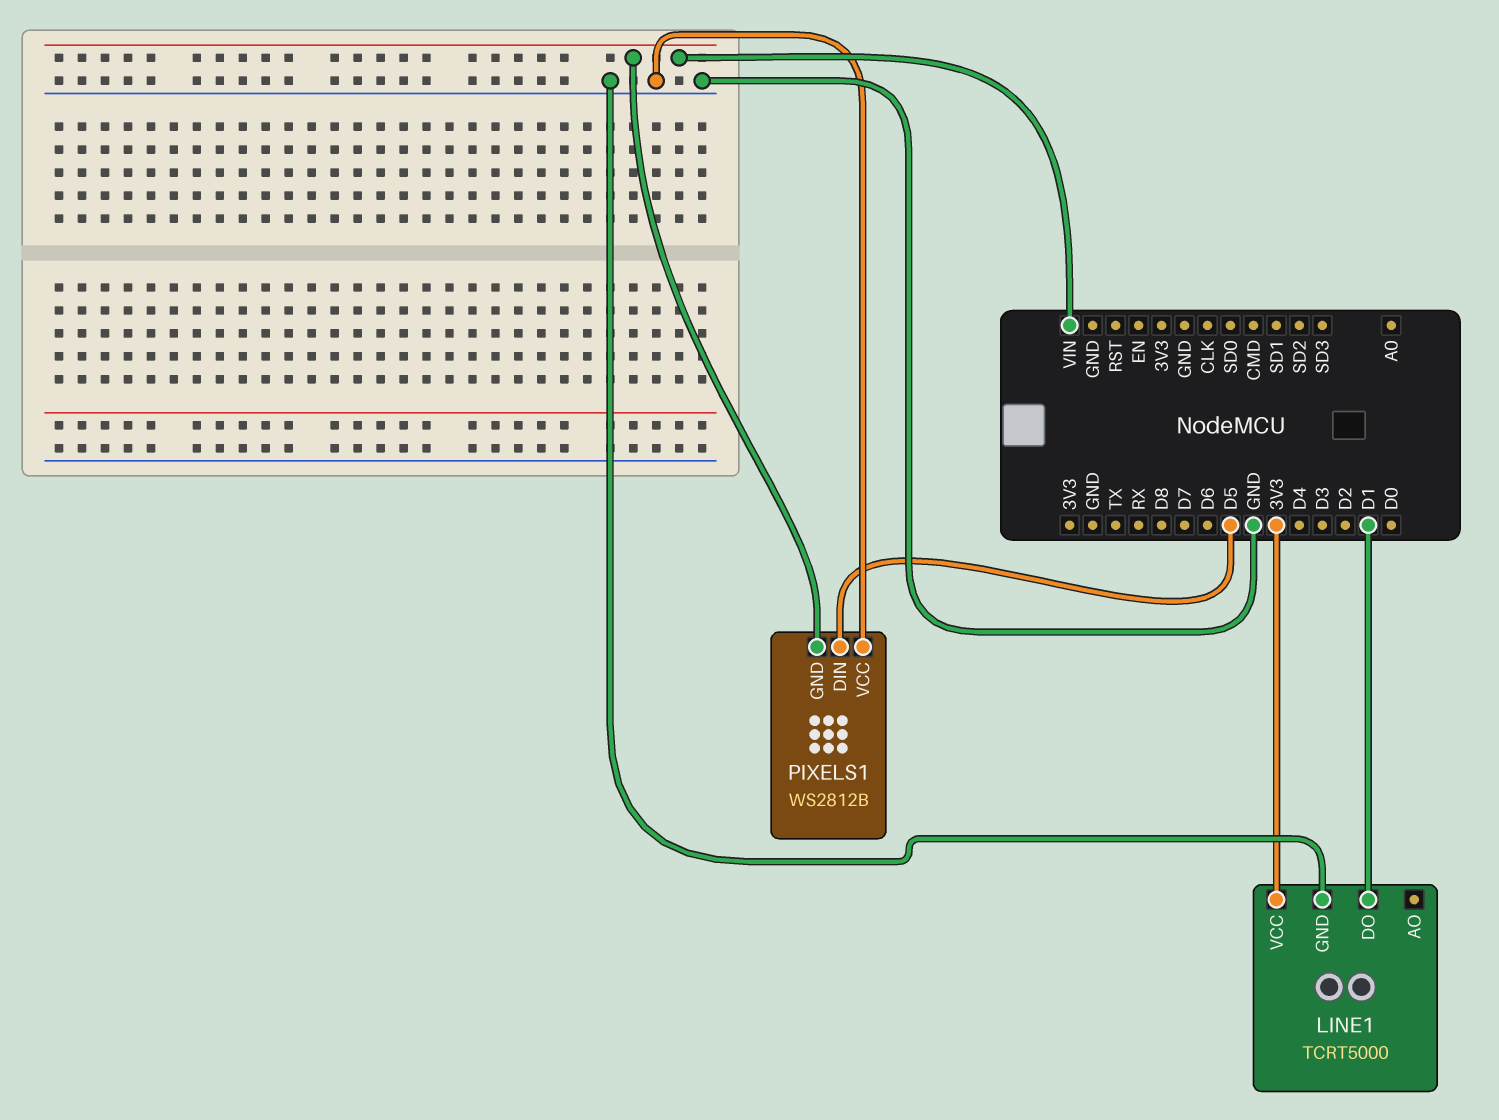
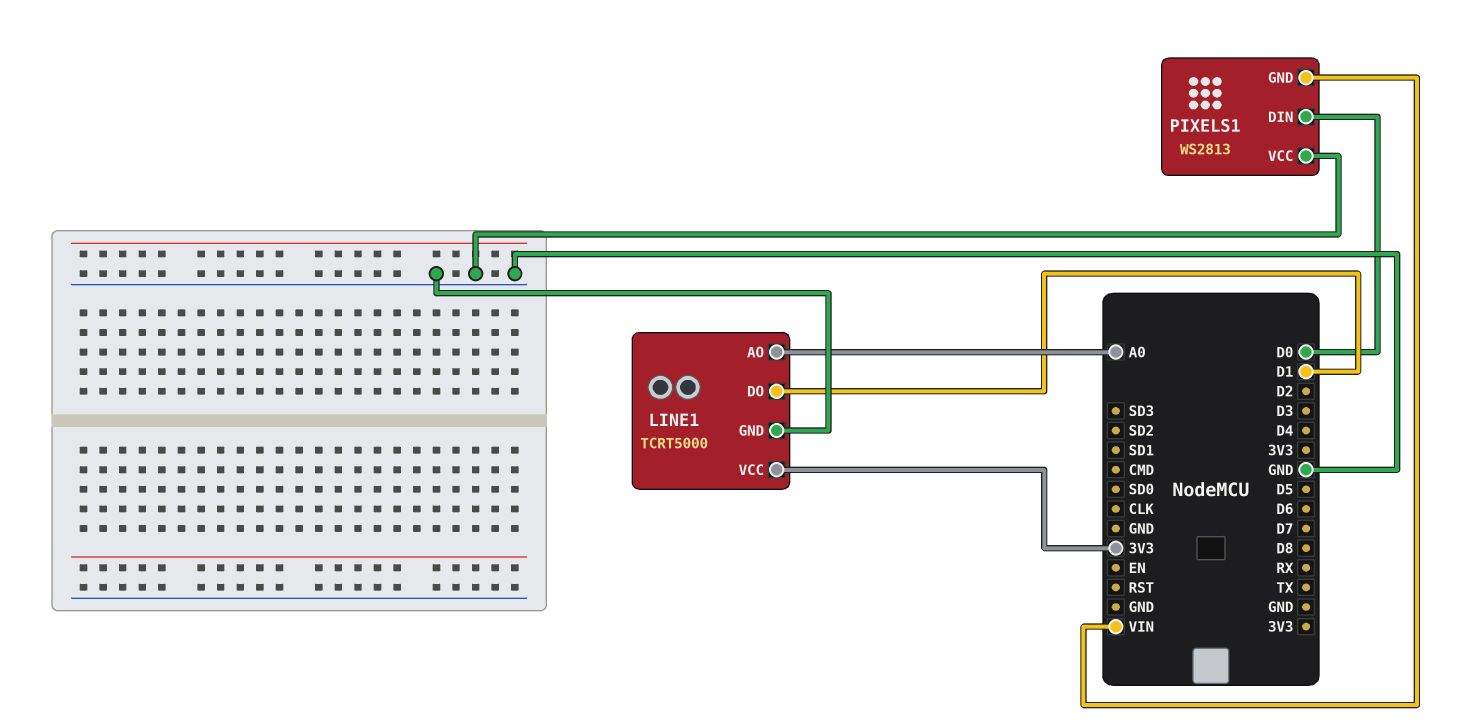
LINE1 pin AO: none -> A0
PIXELS1: WS2812B -> WS2813
PIXELS1 pin DIN: D5 -> D0

